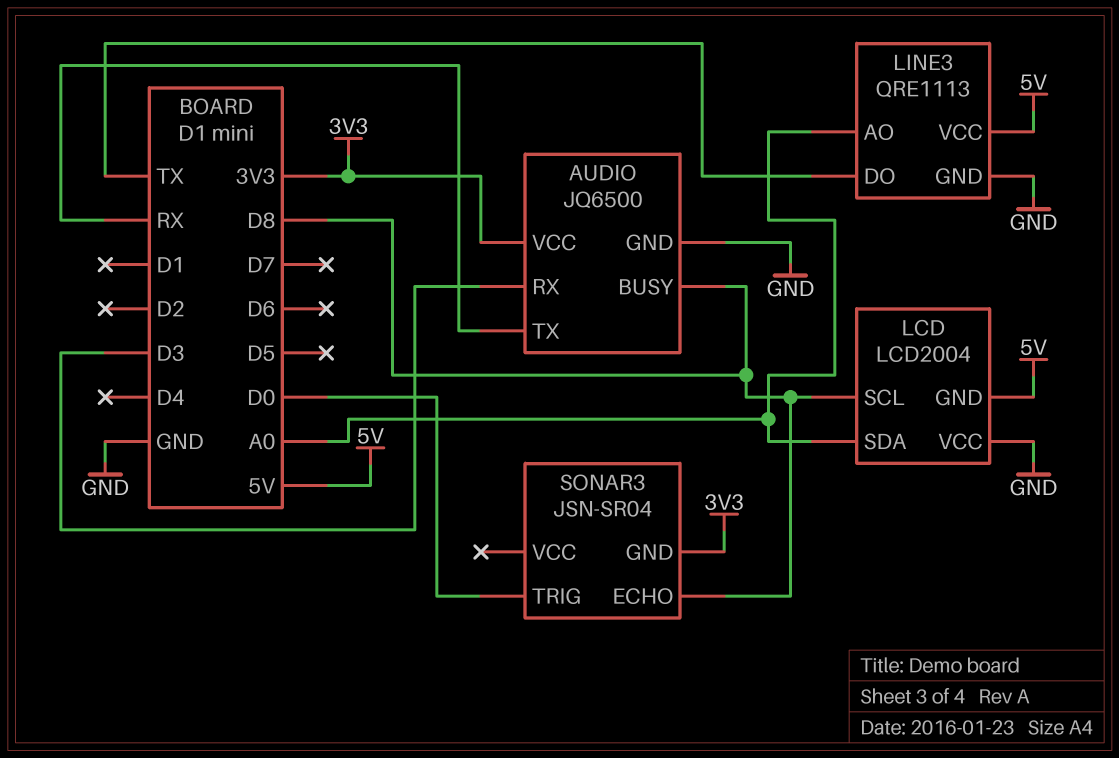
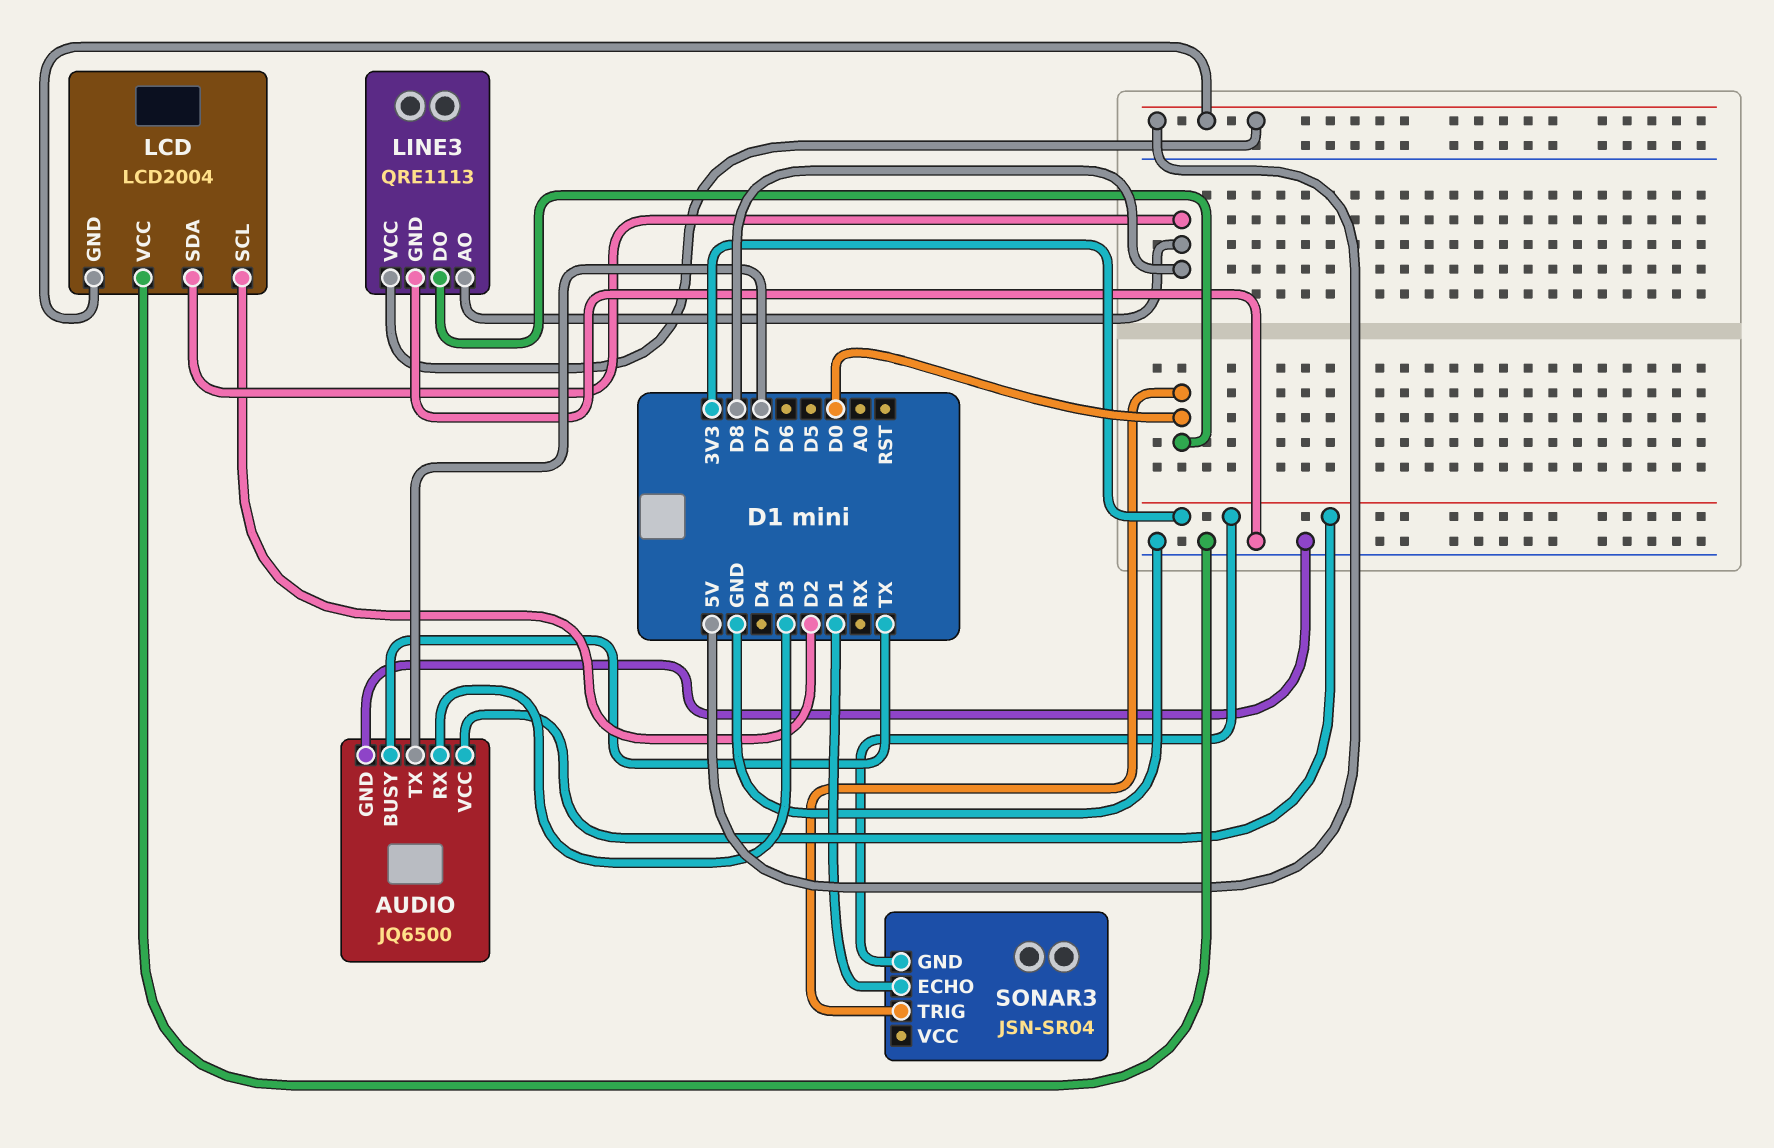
AUDIO pin BUSY: D8 -> TX
AUDIO pin TX: RX -> D7
LCD pin SCL: D8 -> D2
LCD pin SDA: A0 -> D8
LINE3 pin AO: A0 -> D8
LINE3 pin DO: TX -> D0
SONAR3 pin ECHO: D8 -> D1

